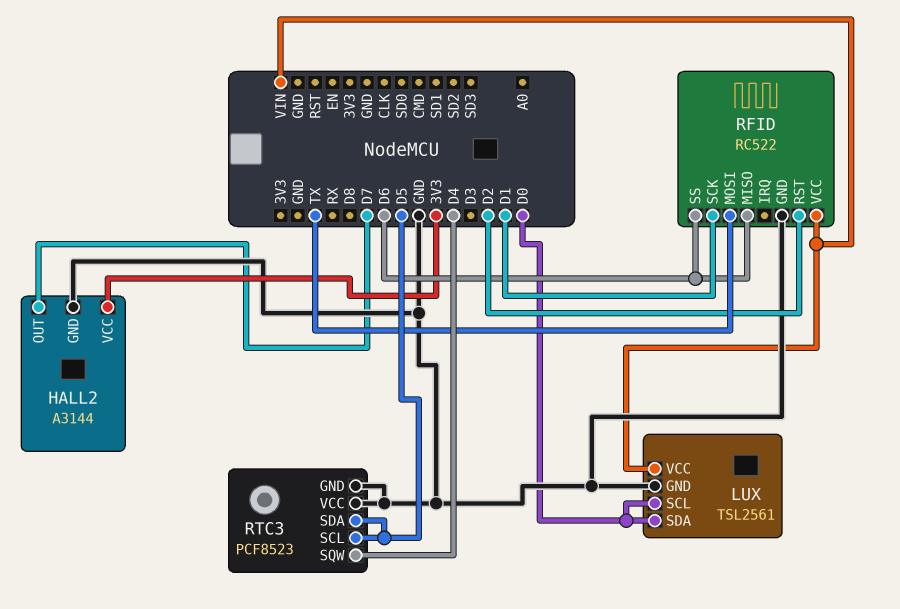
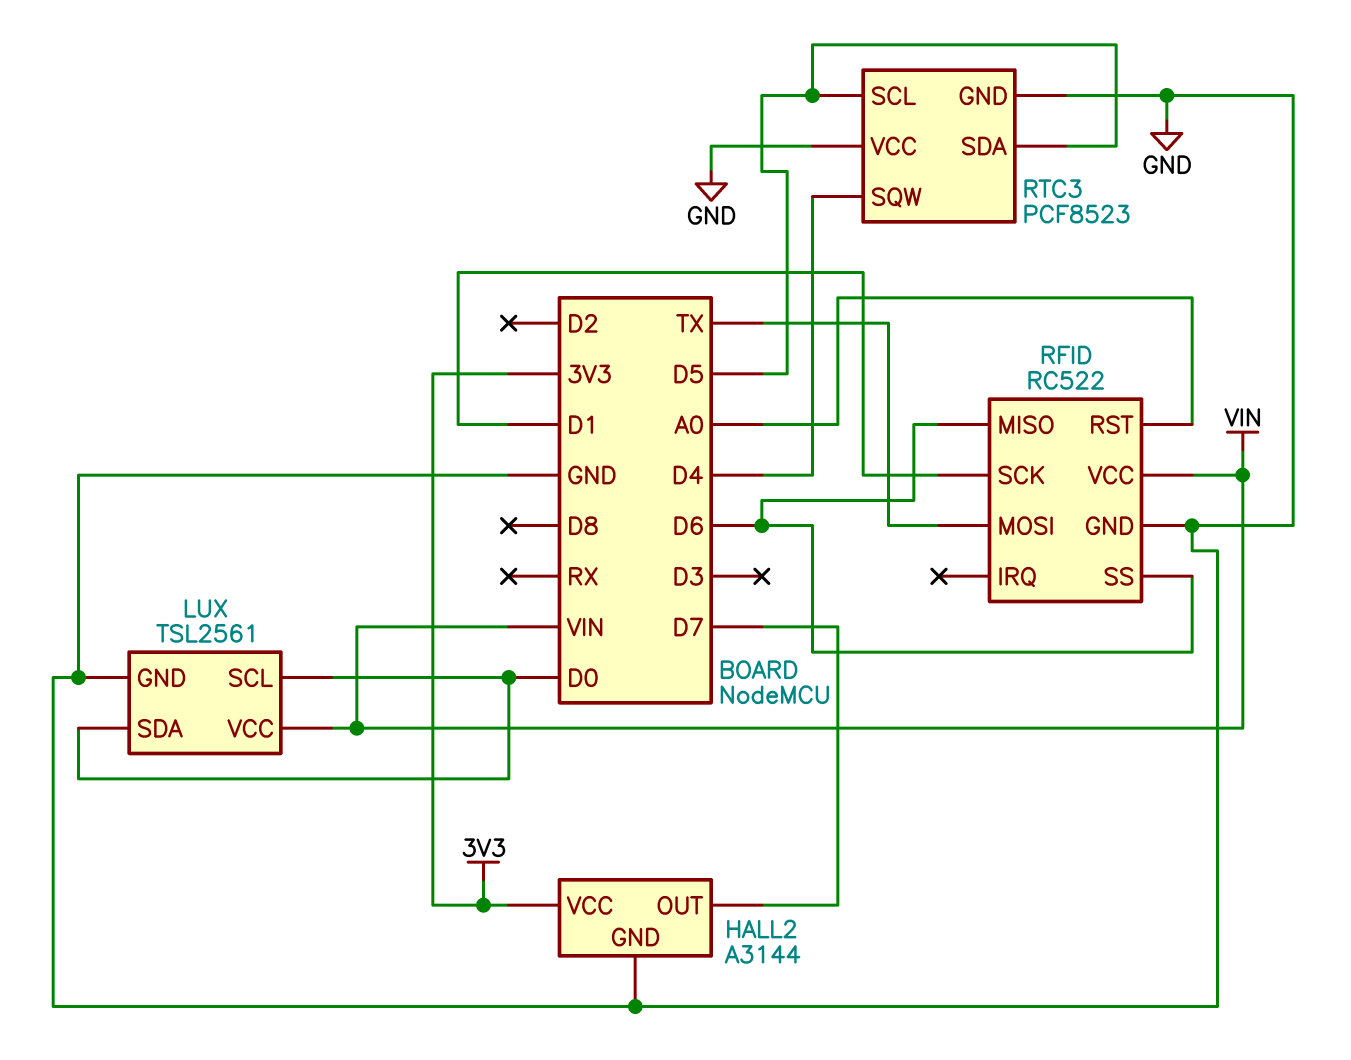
RFID pin RST: D2 -> A0

